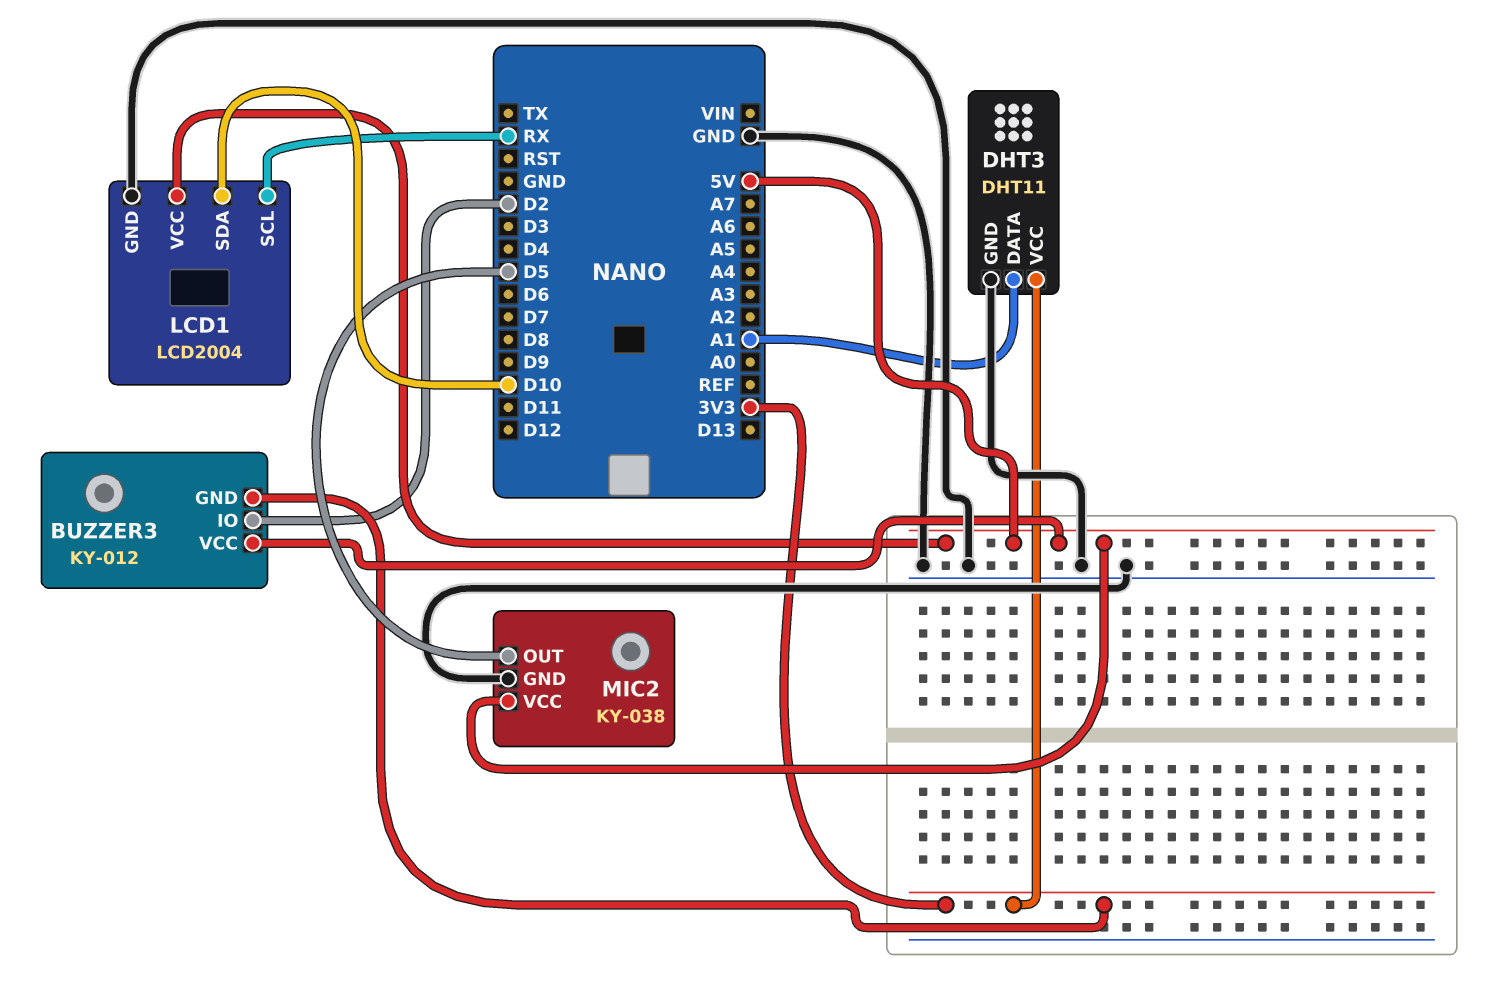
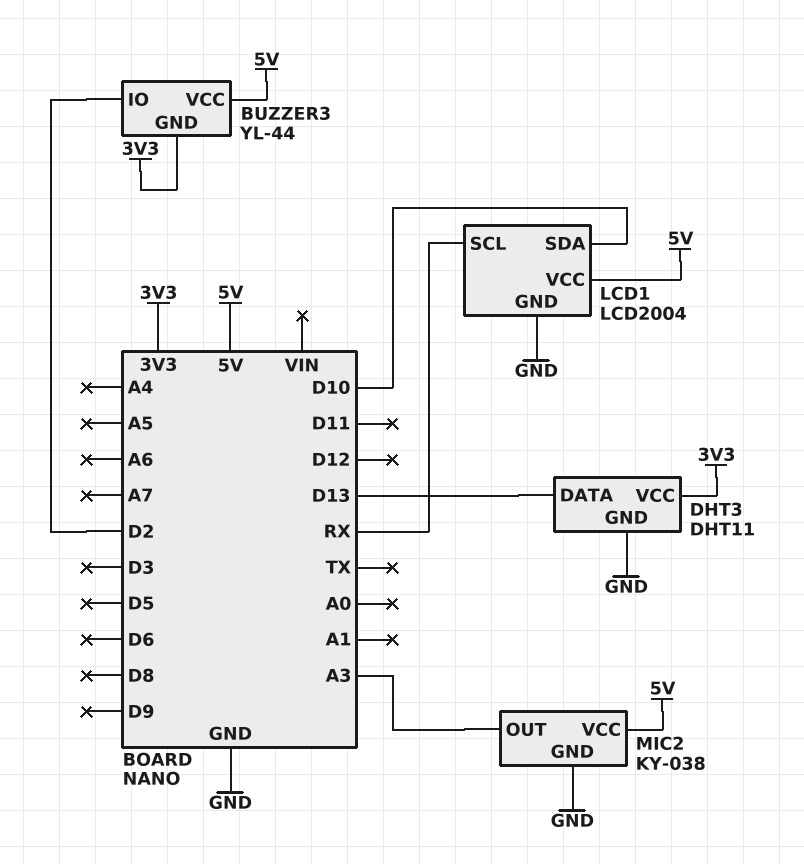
BUZZER3: KY-012 -> YL-44
DHT3 pin DATA: A1 -> D13
MIC2 pin OUT: D5 -> A3

